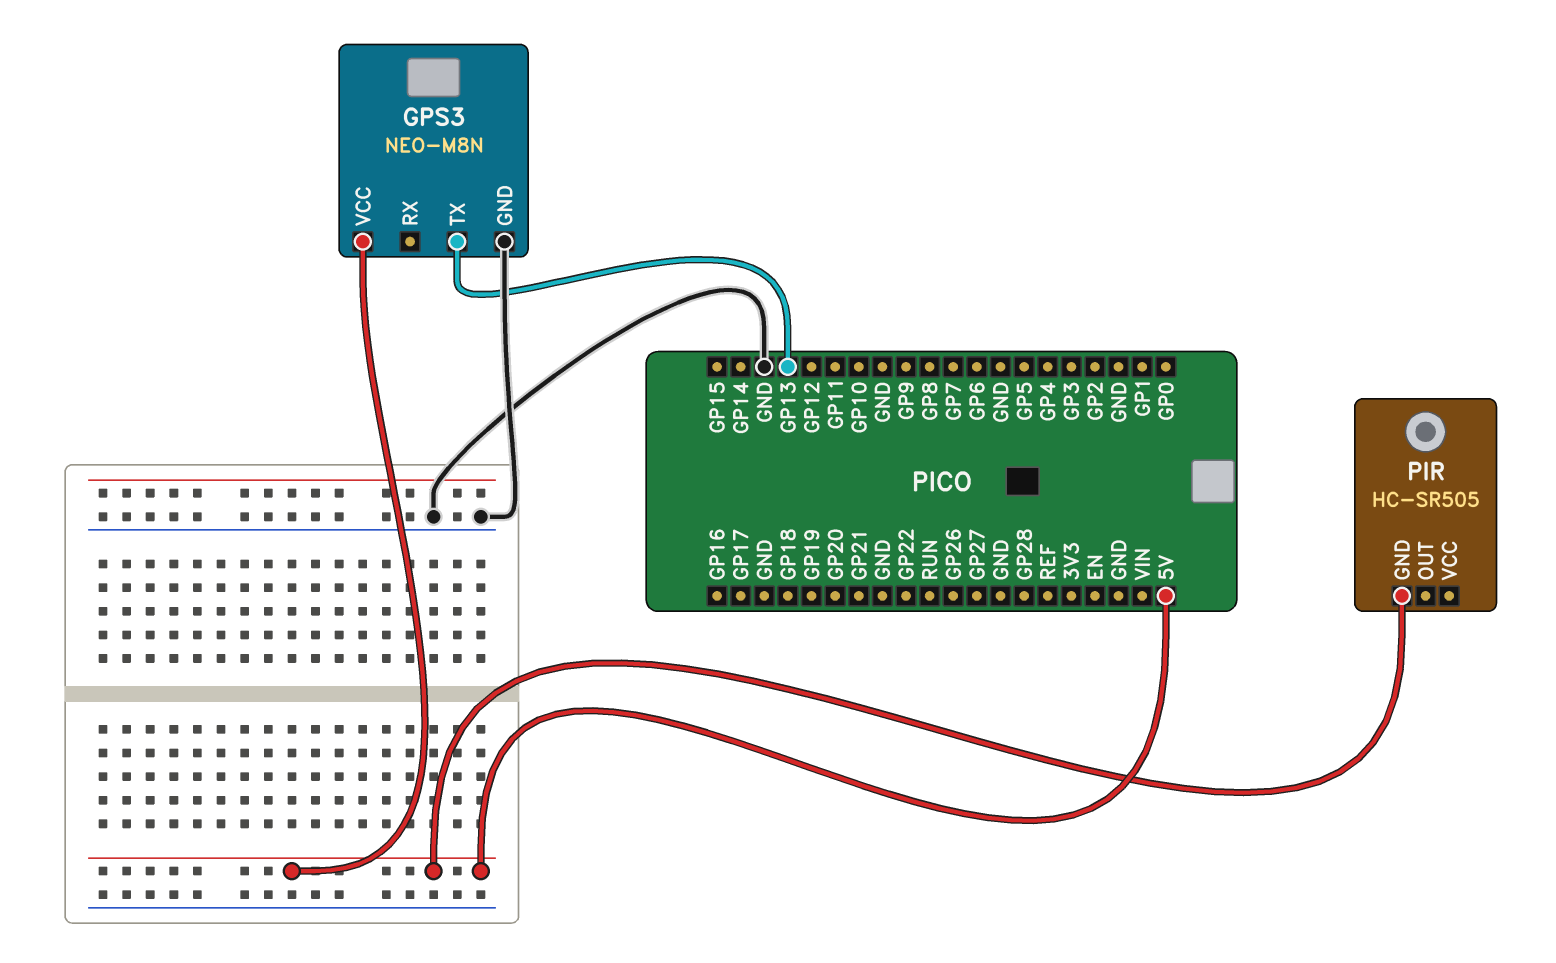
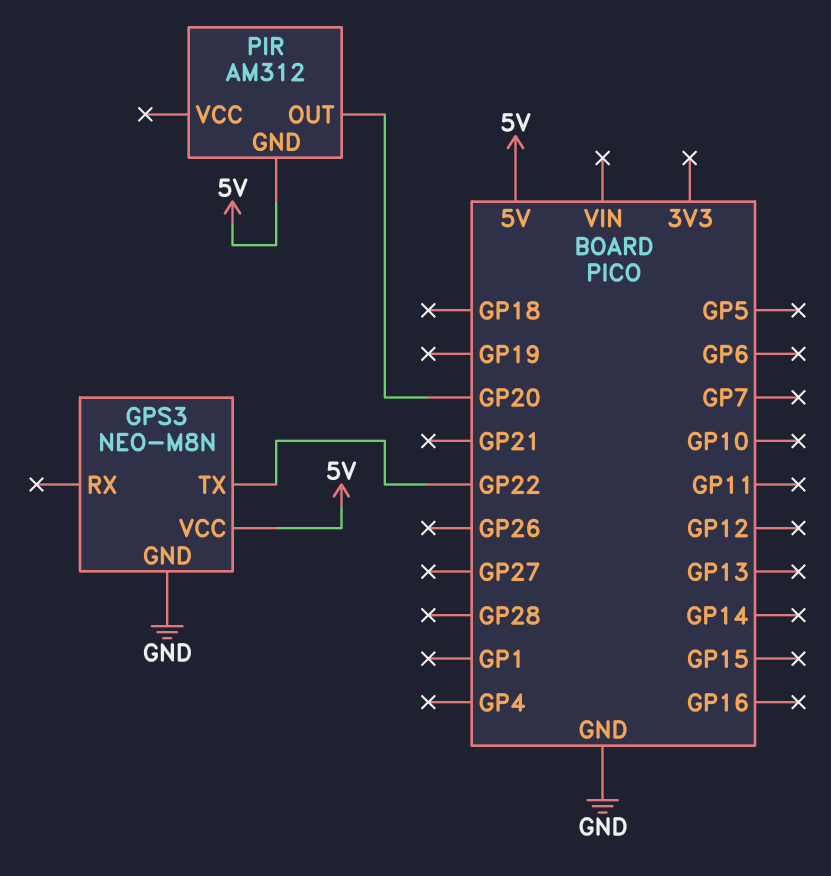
GPS3 pin TX: GP13 -> GP22
PIR: HC-SR505 -> AM312
PIR pin OUT: none -> GP20

